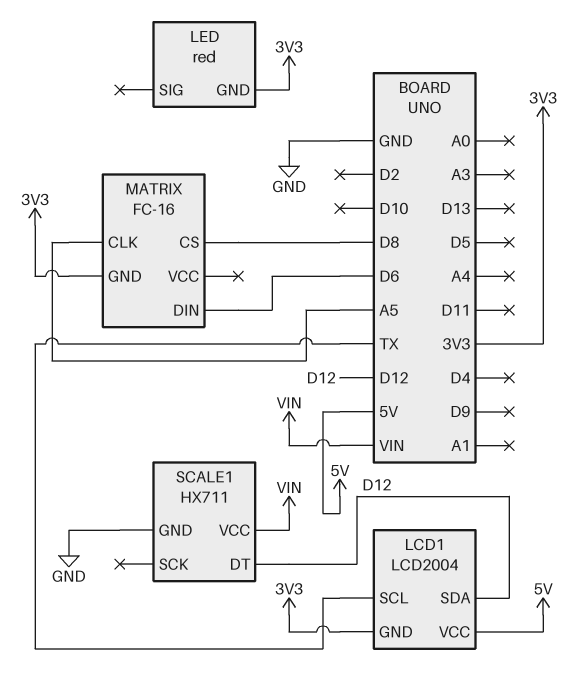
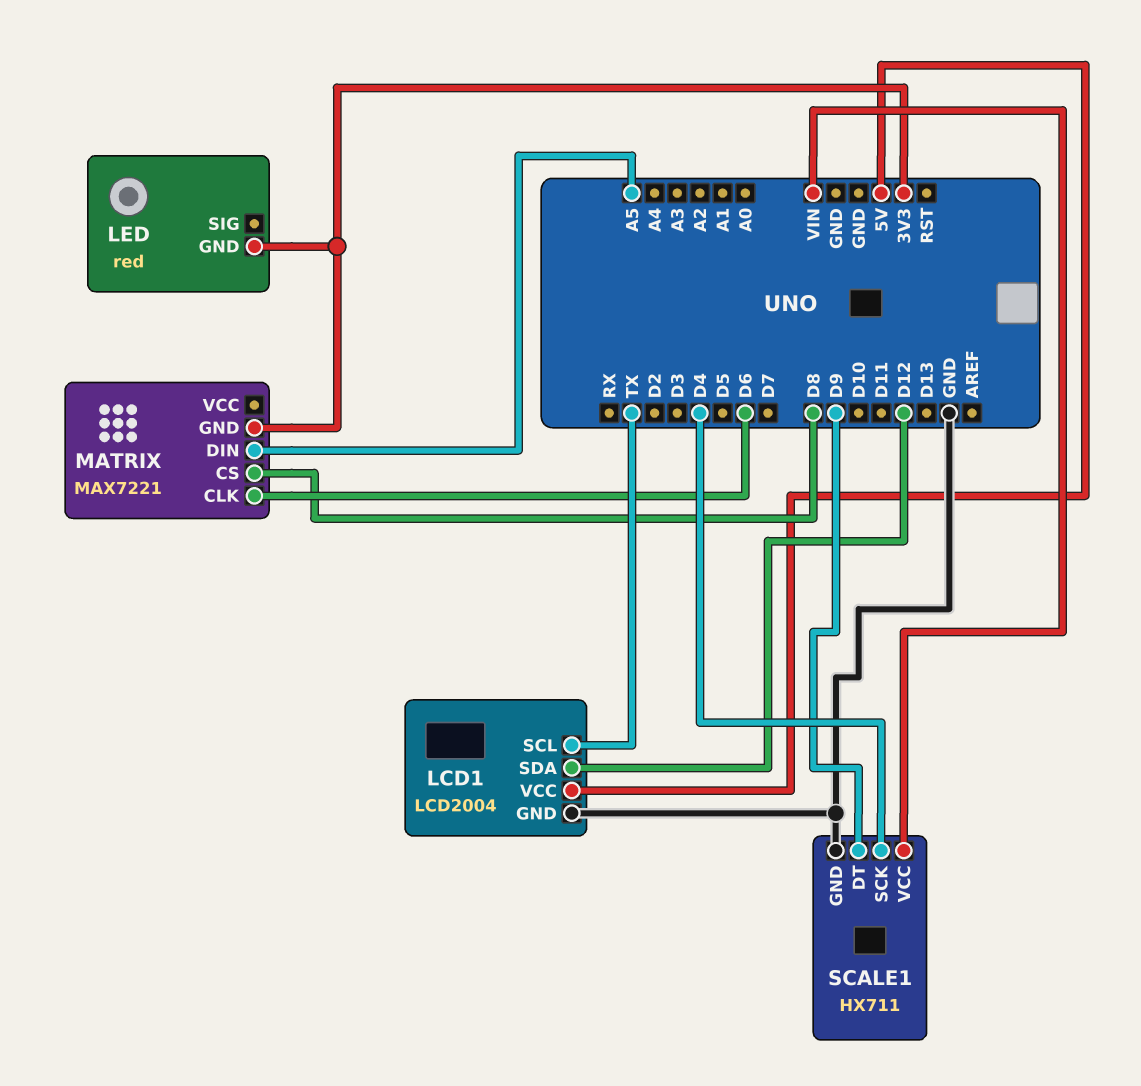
LCD1 pin GND: 3V3 -> GND
MATRIX: FC-16 -> MAX7221
MATRIX pin CLK: A5 -> D6
MATRIX pin DIN: D6 -> A5
SCALE1 pin DT: D12 -> D9
SCALE1 pin SCK: none -> D4

